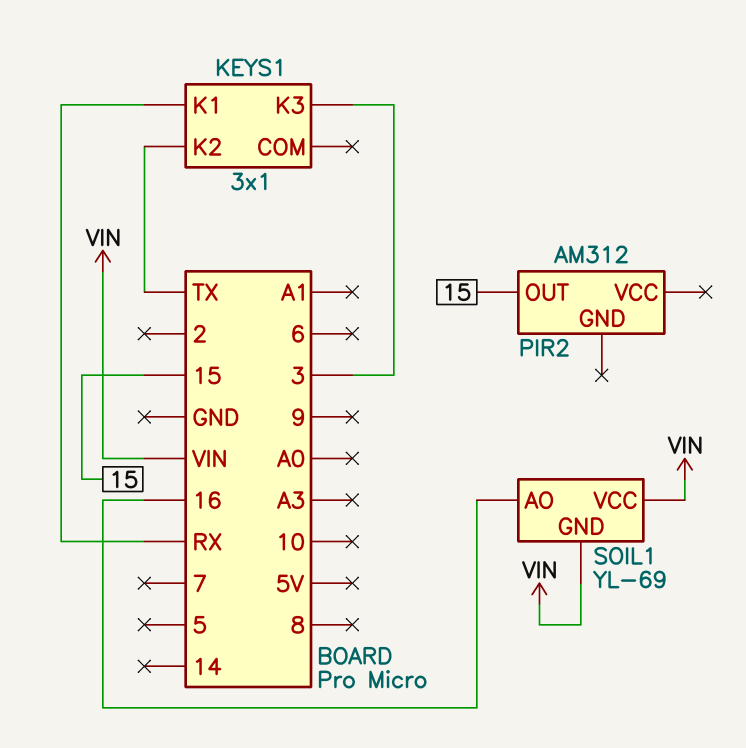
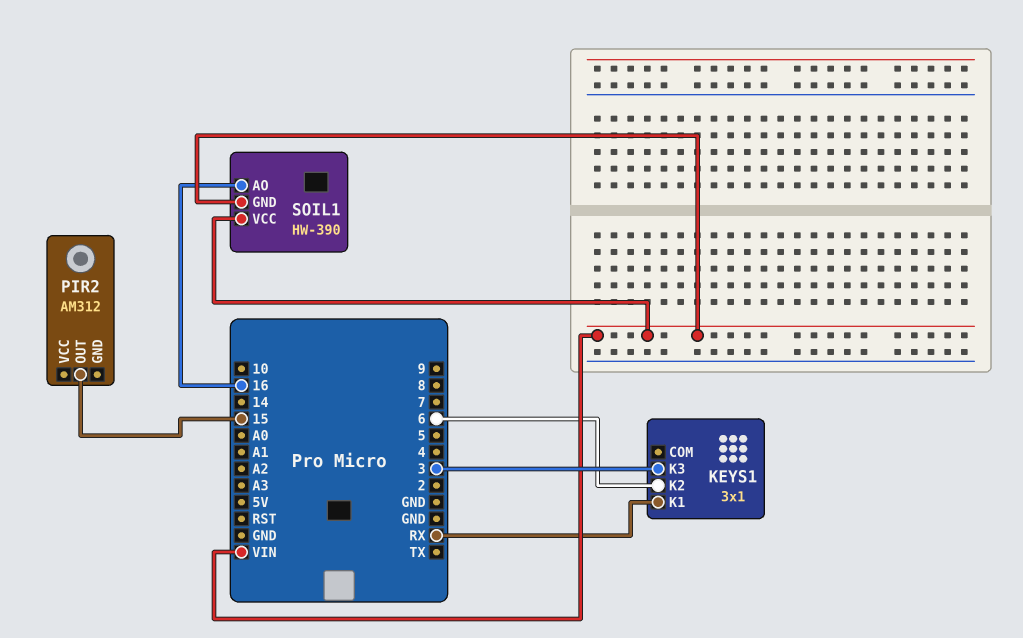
KEYS1 pin K2: TX -> 6
SOIL1: YL-69 -> HW-390

